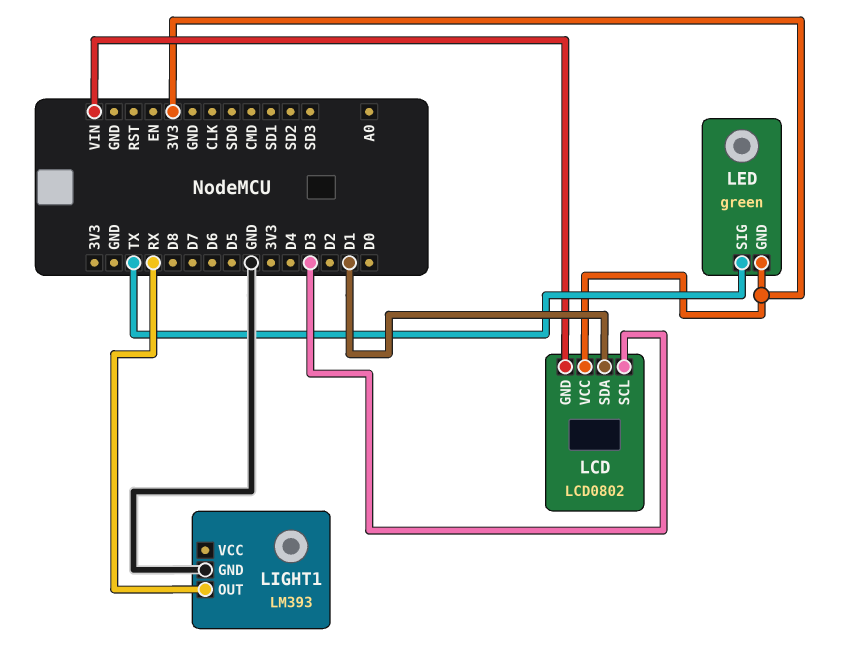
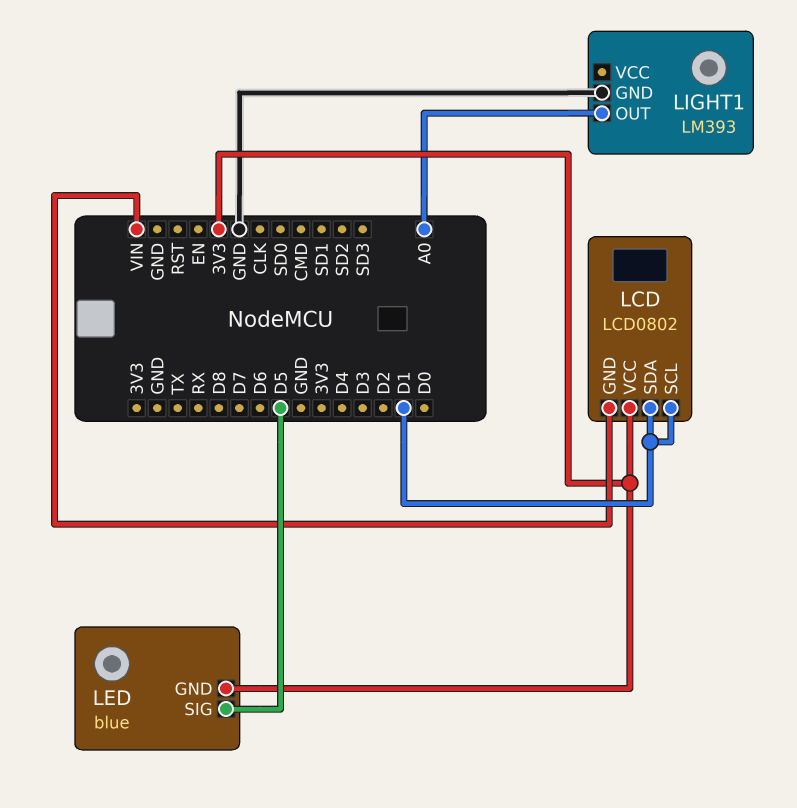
LCD pin SCL: D3 -> D1
LED: green -> blue
LED pin SIG: TX -> D5
LIGHT1 pin OUT: RX -> A0

